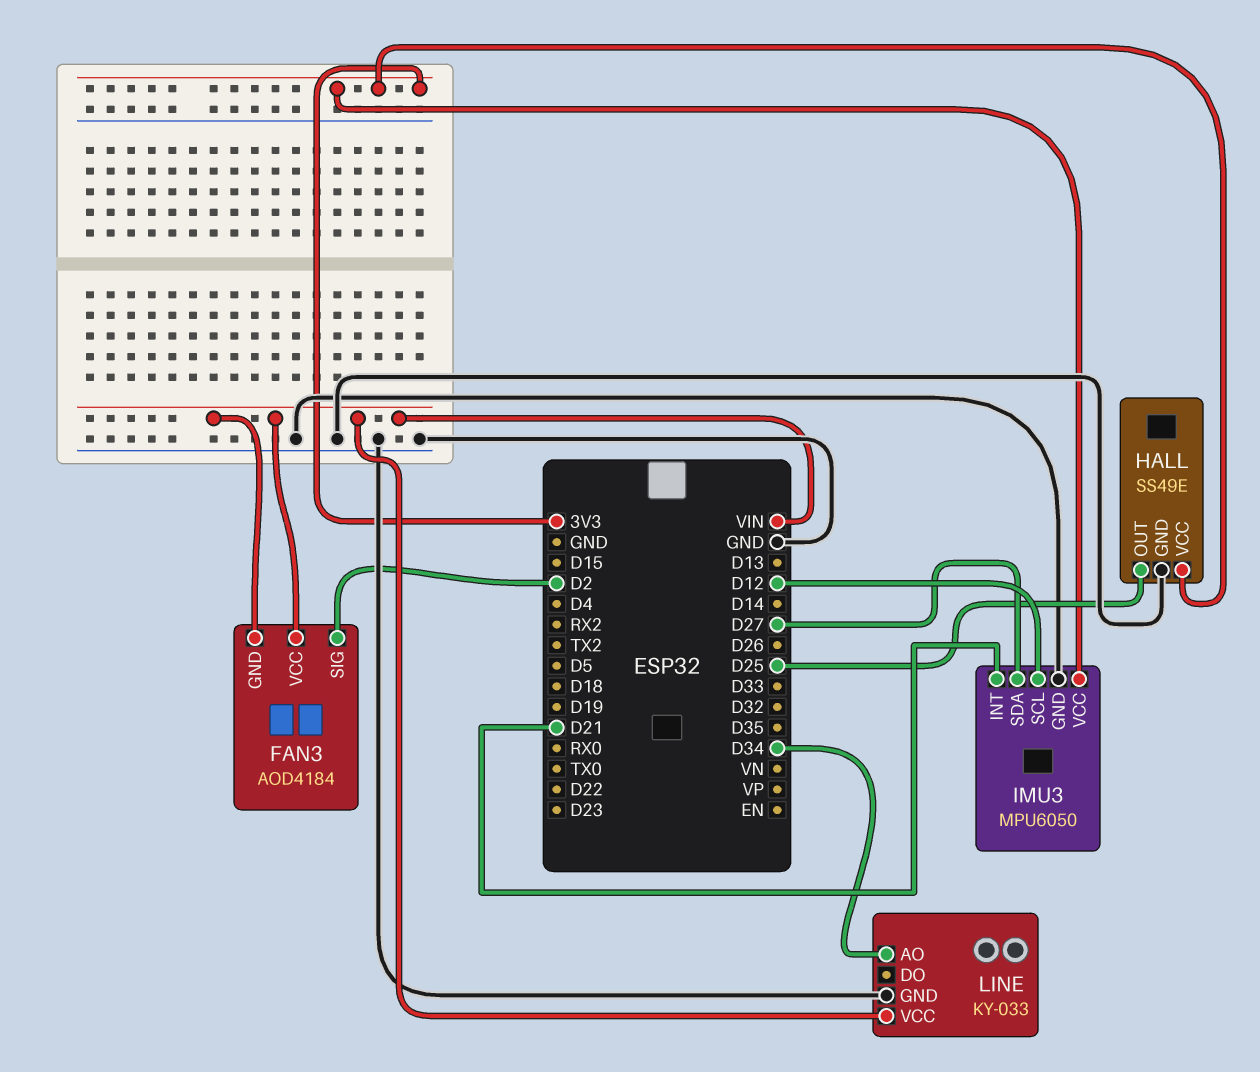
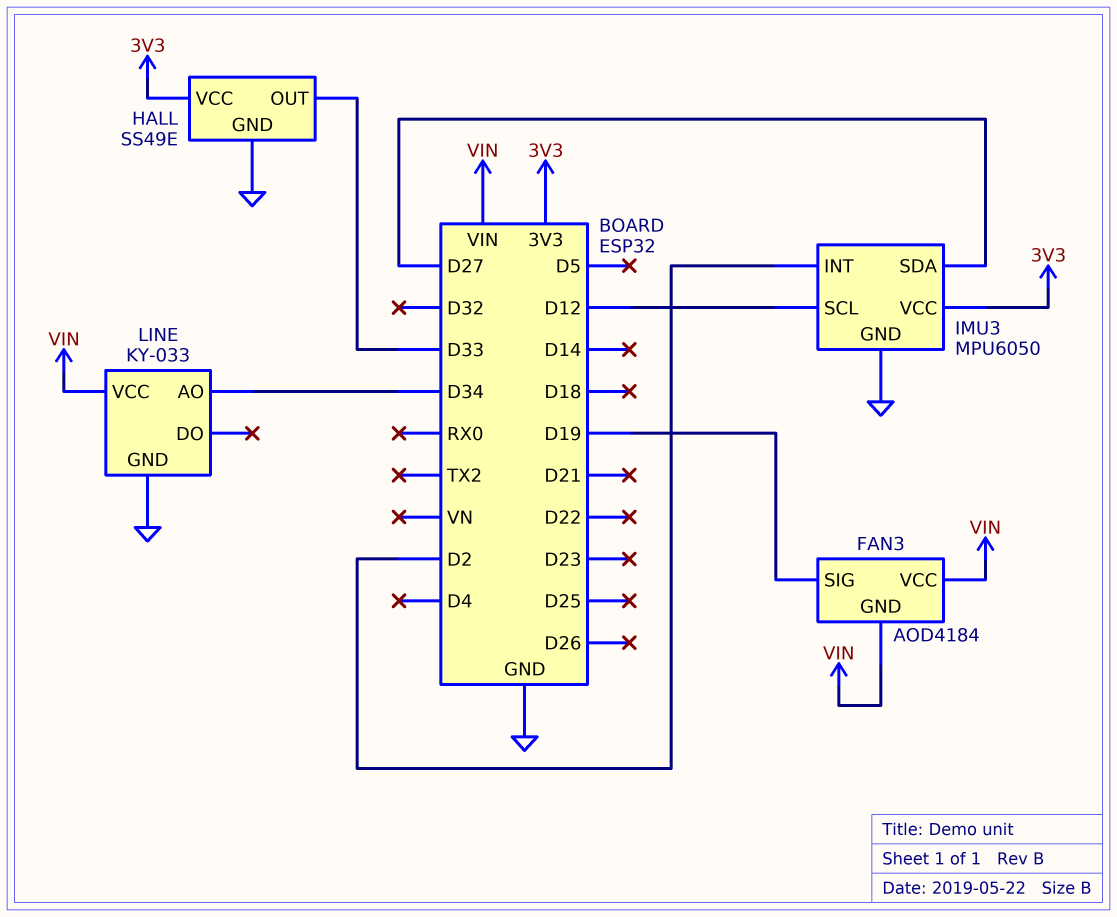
FAN3 pin SIG: D2 -> D19
HALL pin OUT: D25 -> D33
IMU3 pin INT: D21 -> D2

